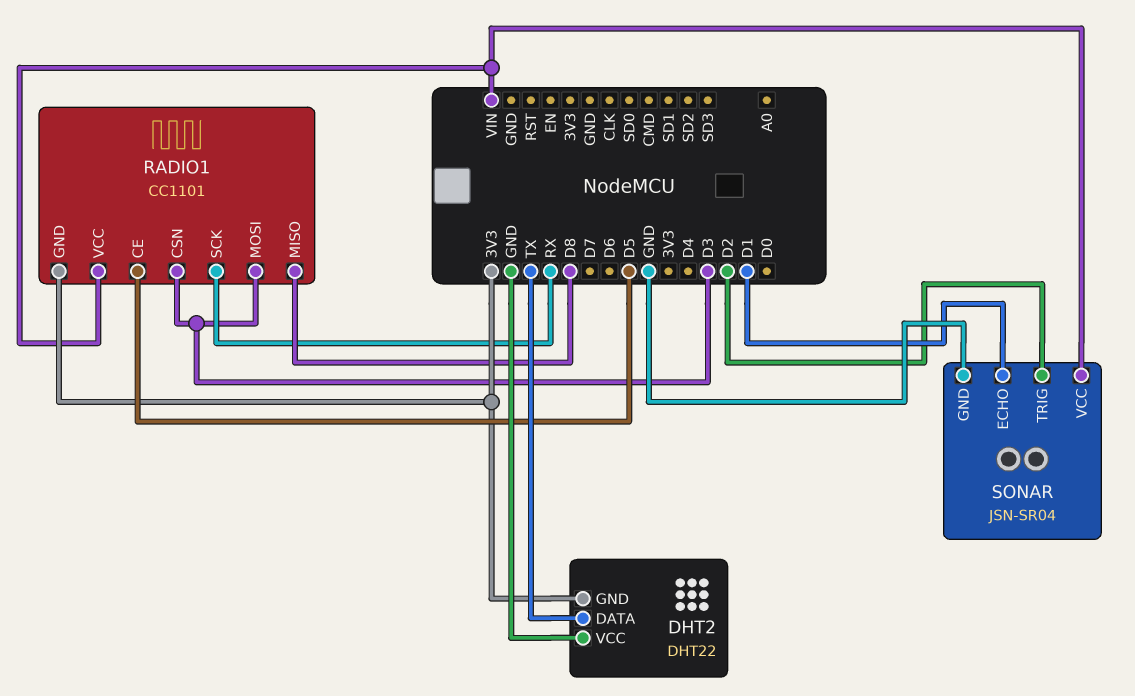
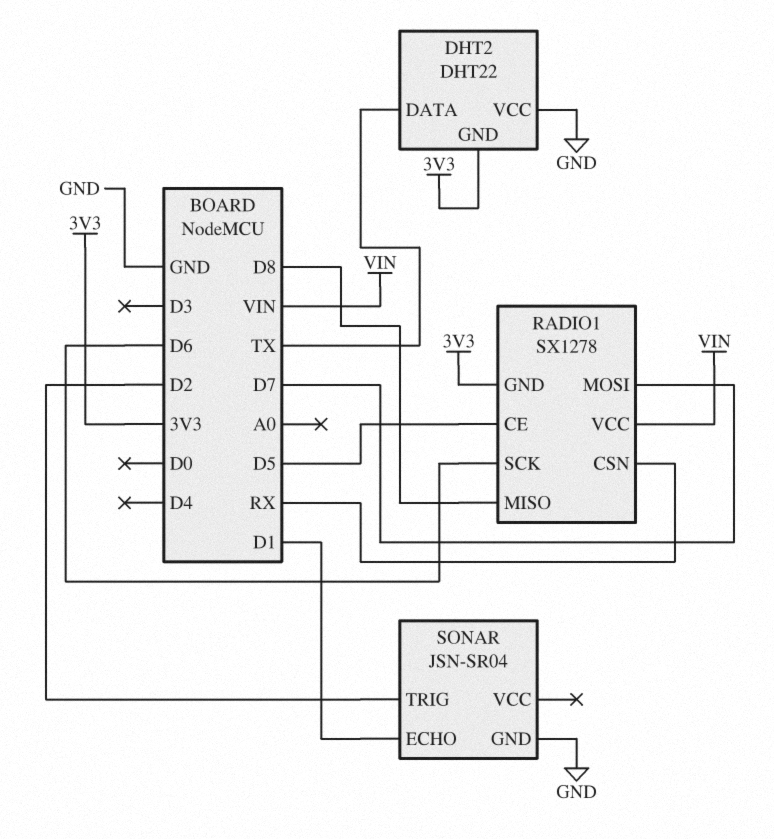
RADIO1: CC1101 -> SX1278
RADIO1 pin CSN: D3 -> RX
RADIO1 pin MOSI: D3 -> D7
RADIO1 pin SCK: RX -> D6
SONAR pin VCC: VIN -> none

